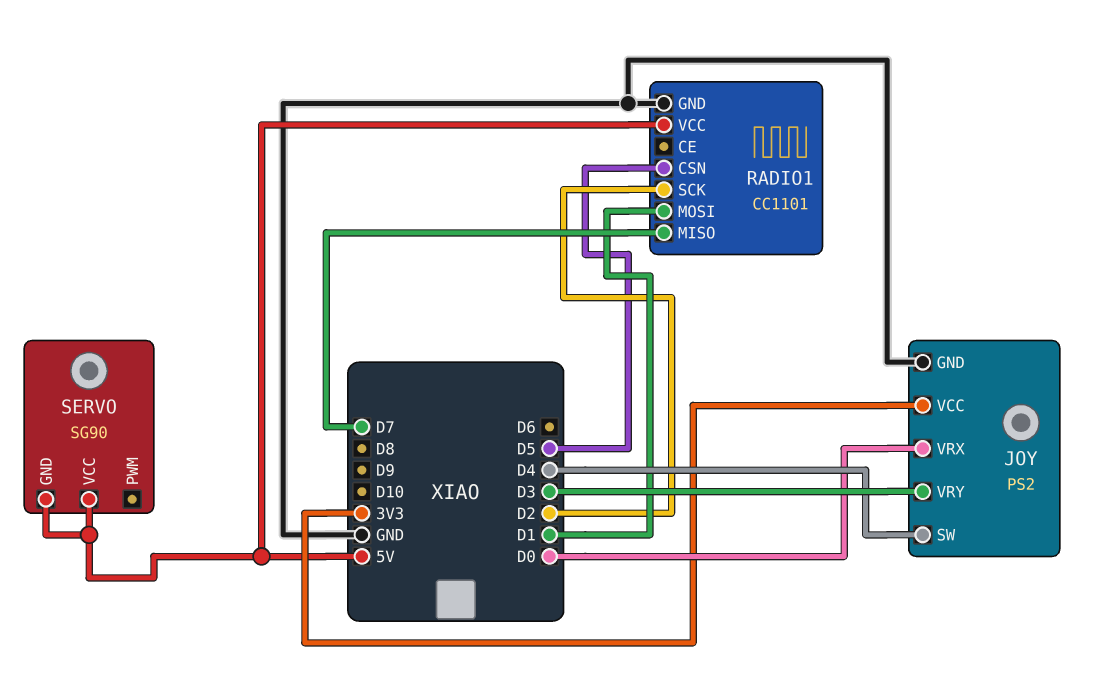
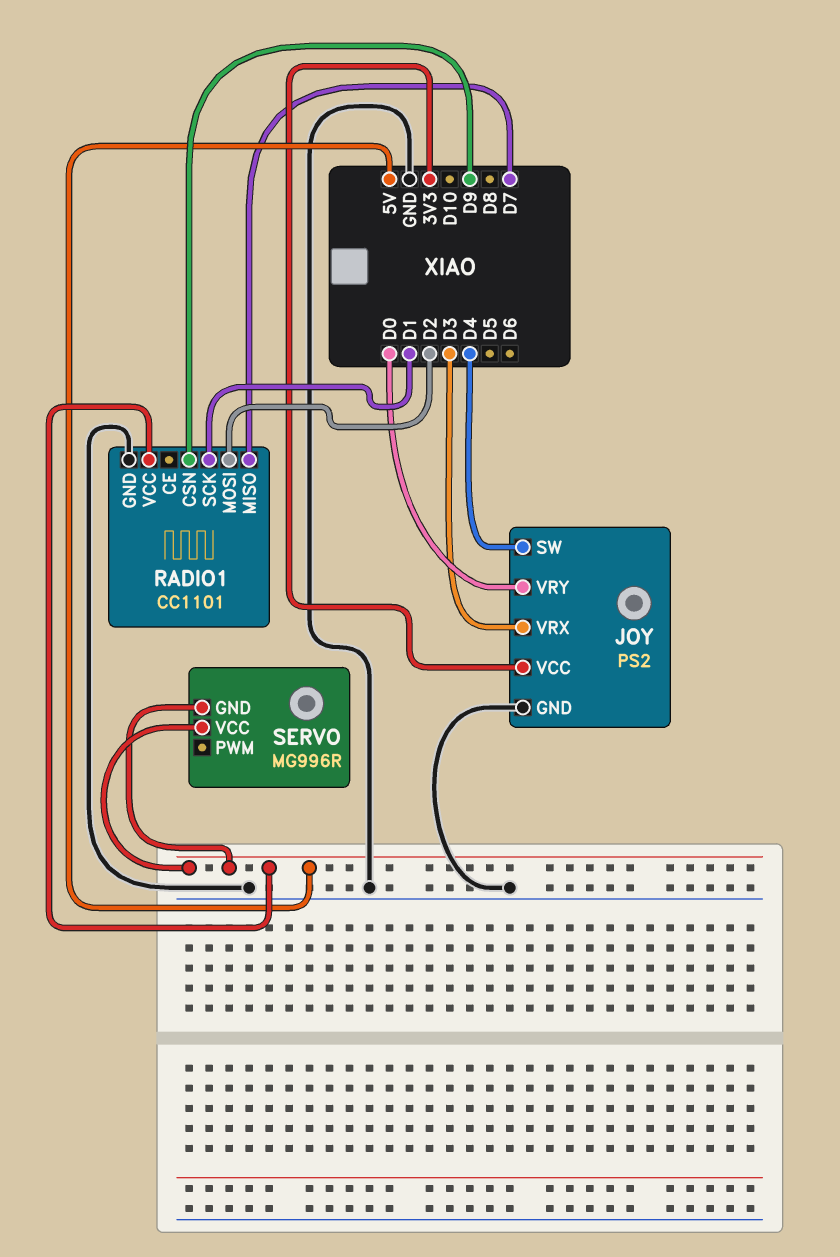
JOY pin VRX: D0 -> D3
JOY pin VRY: D3 -> D0
RADIO1 pin CSN: D5 -> D9
RADIO1 pin MOSI: D1 -> D2
RADIO1 pin SCK: D2 -> D1
SERVO: SG90 -> MG996R

